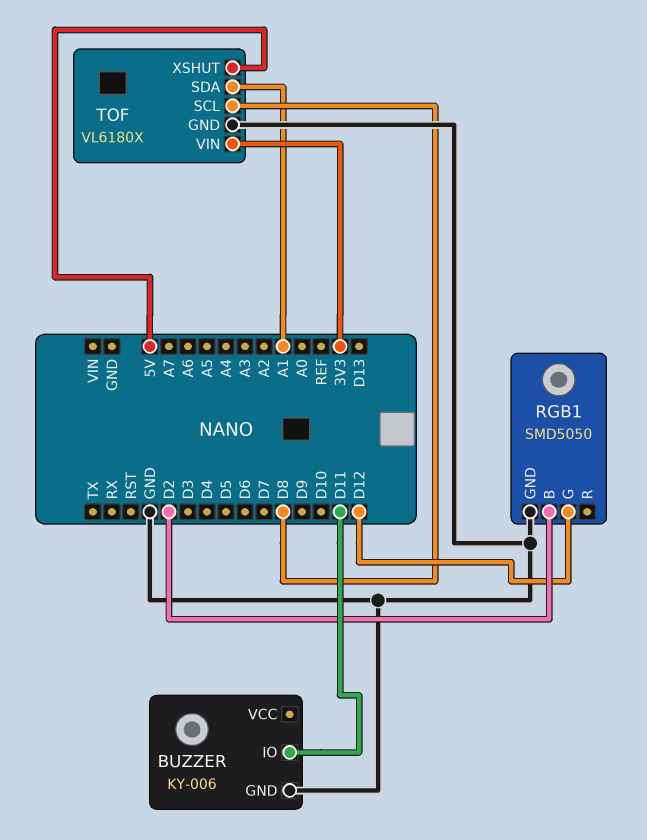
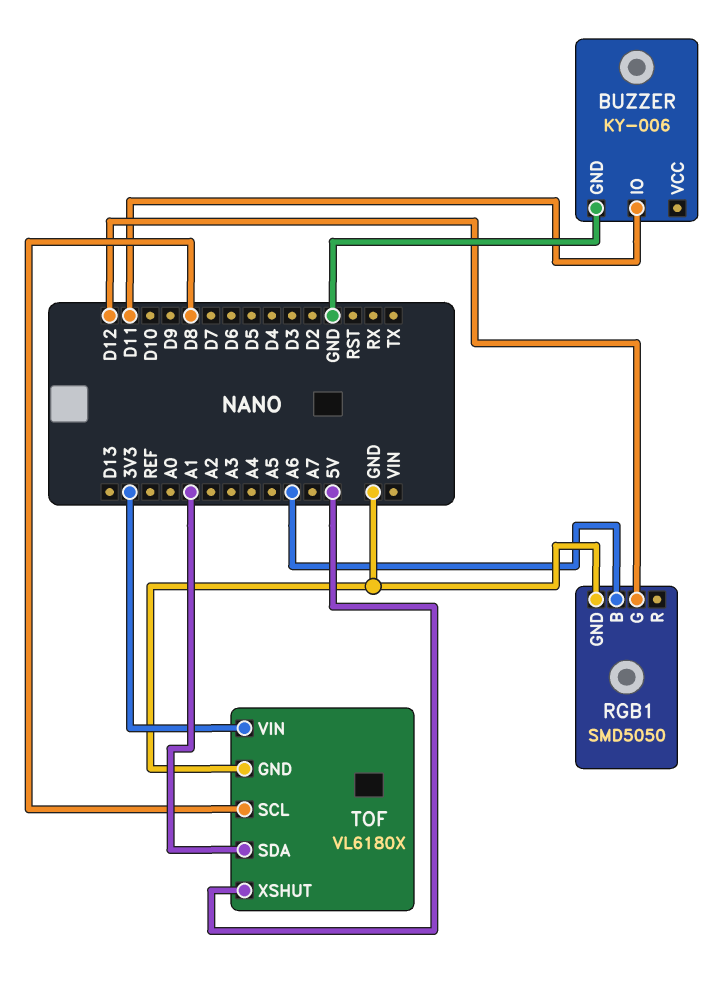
RGB1 pin B: D2 -> A6

